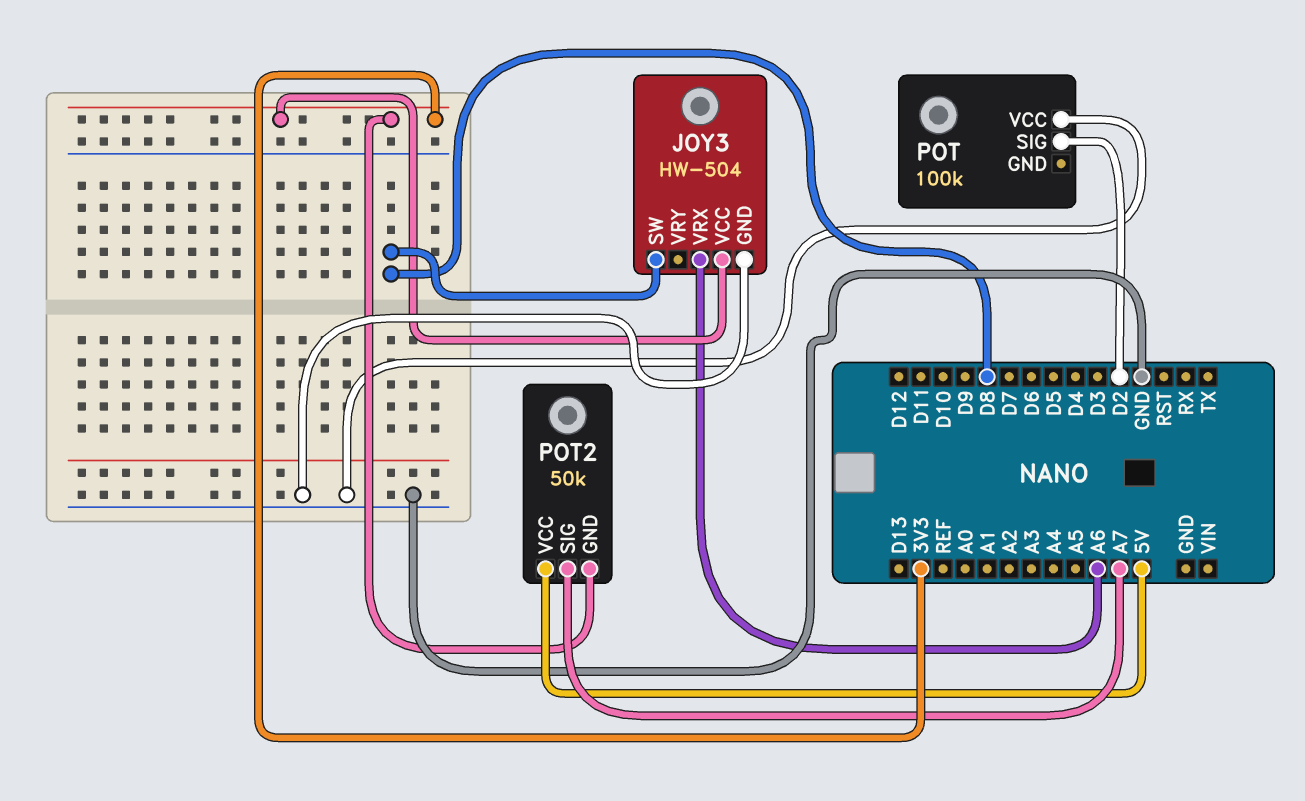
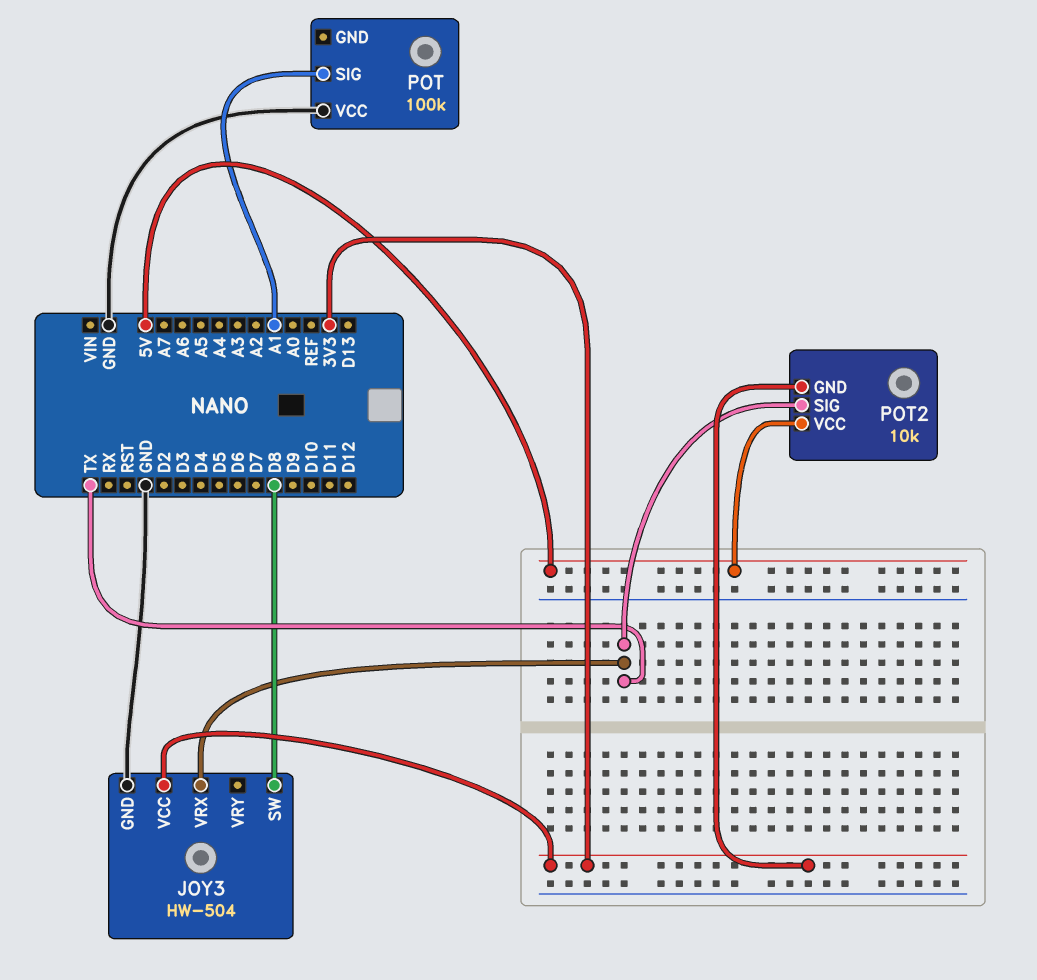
JOY3 pin VRX: A6 -> TX
POT pin SIG: D2 -> A1
POT2: 50k -> 10k
POT2 pin SIG: A7 -> TX

